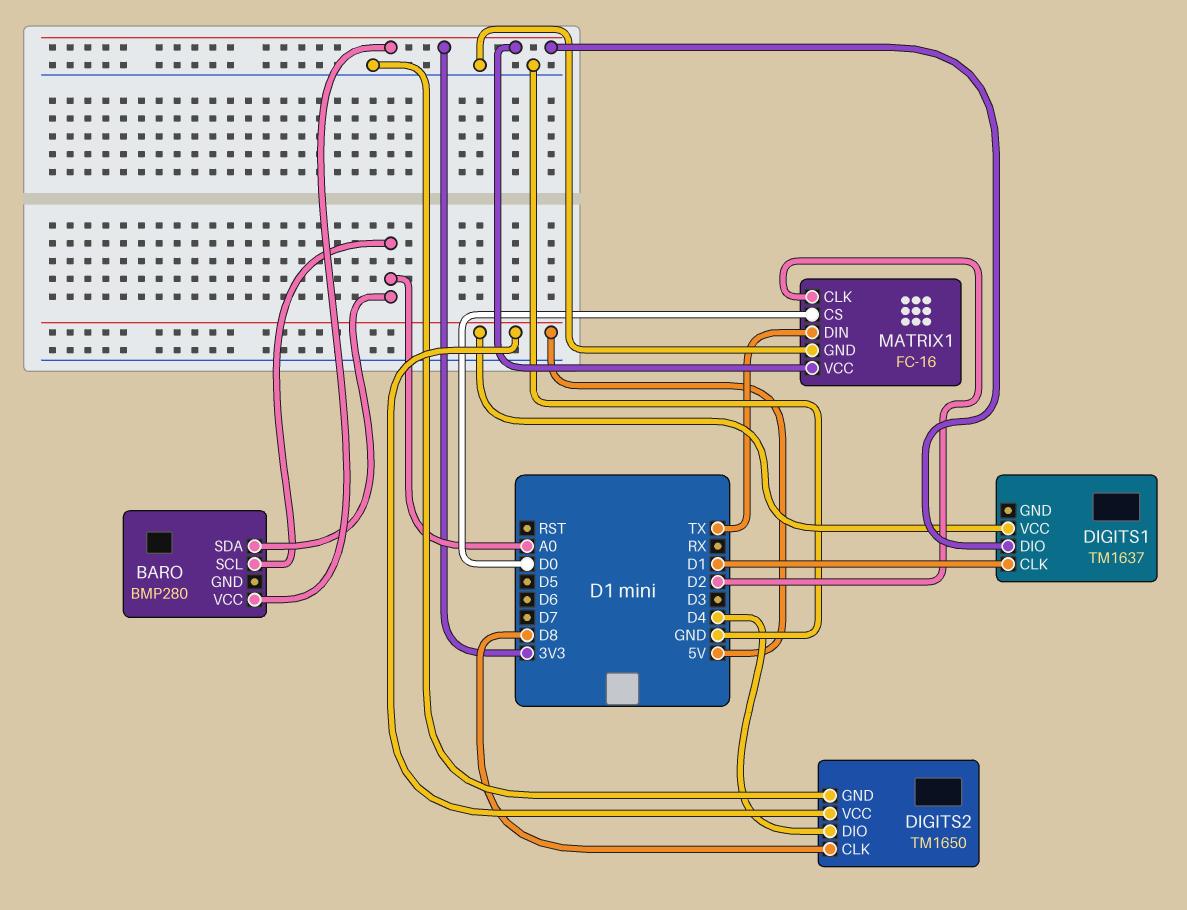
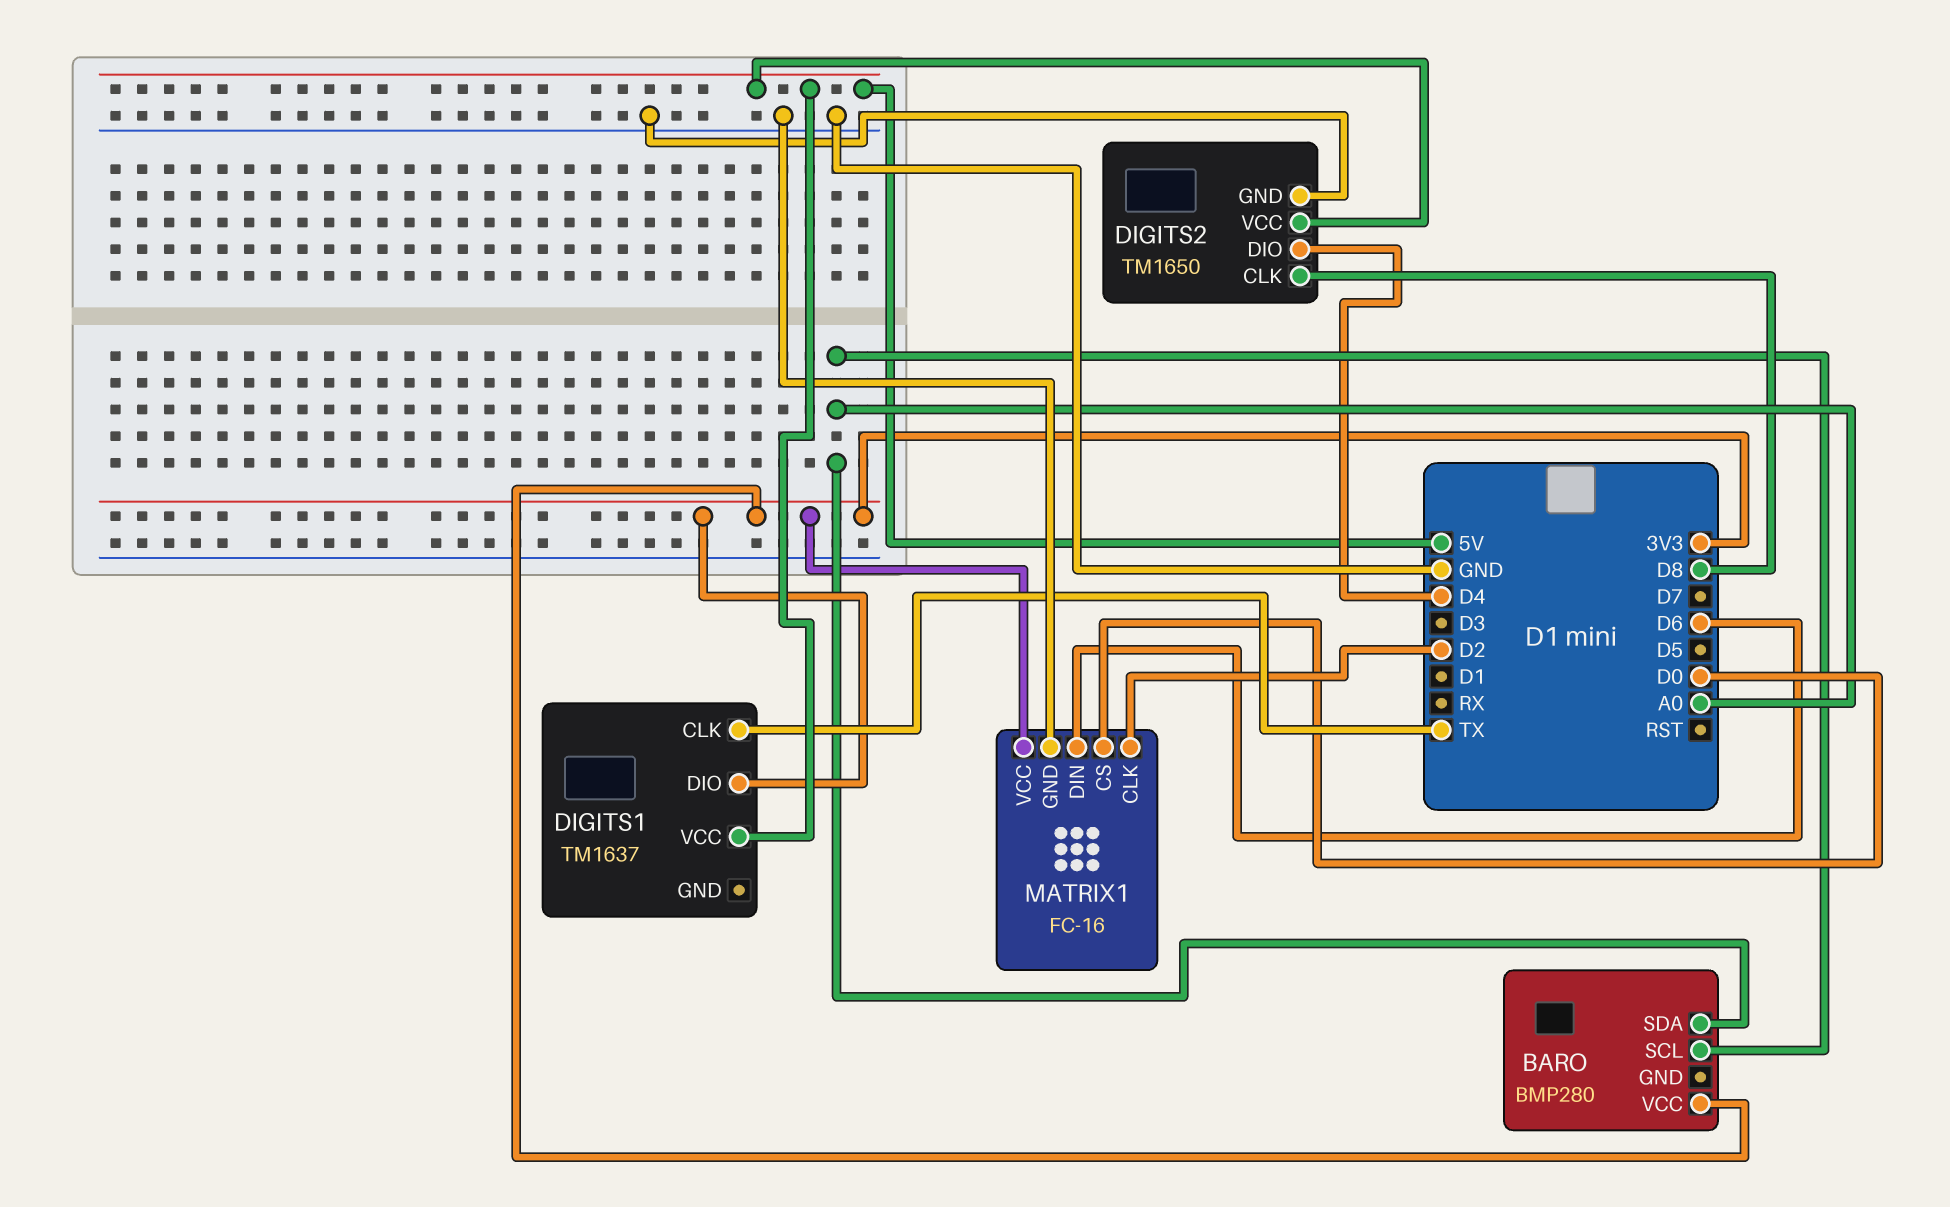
DIGITS1 pin CLK: D1 -> TX
MATRIX1 pin DIN: TX -> D6

